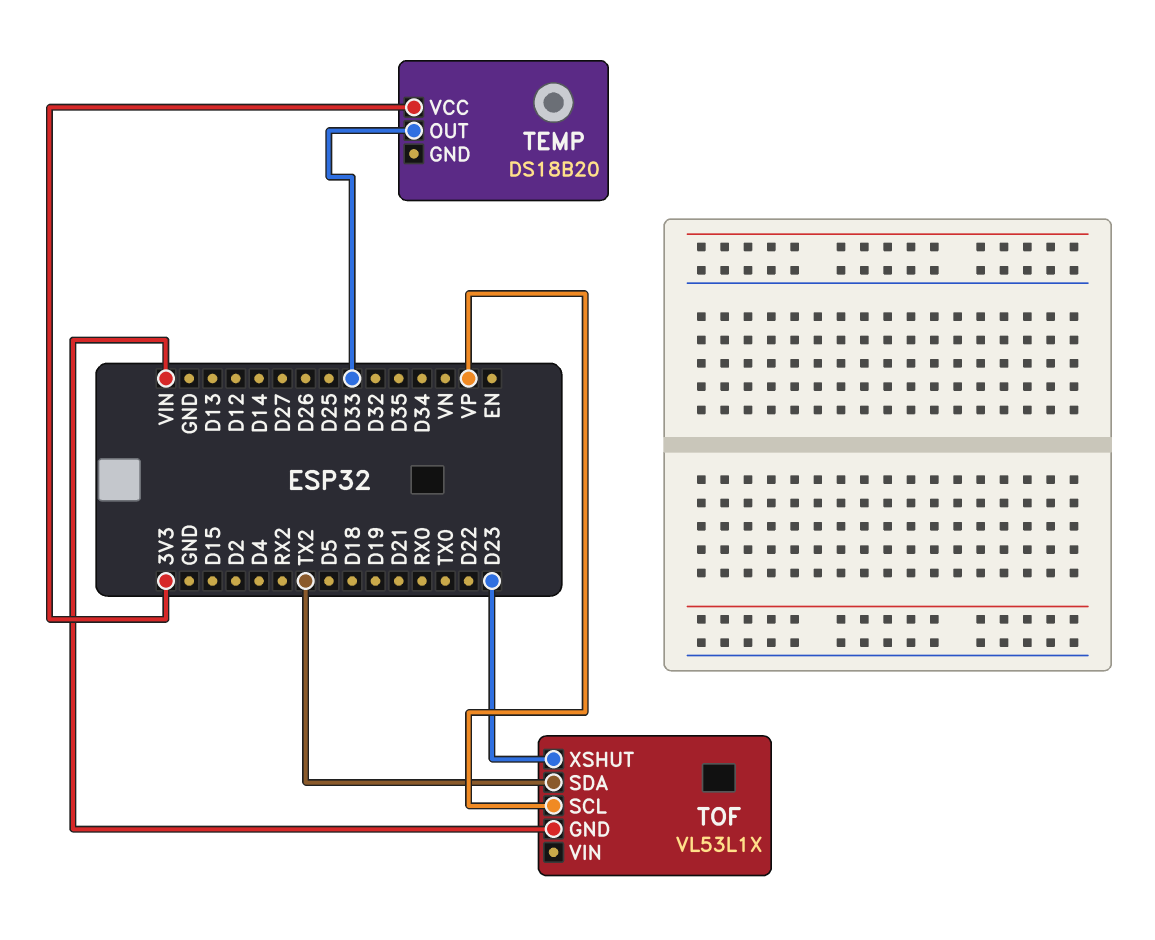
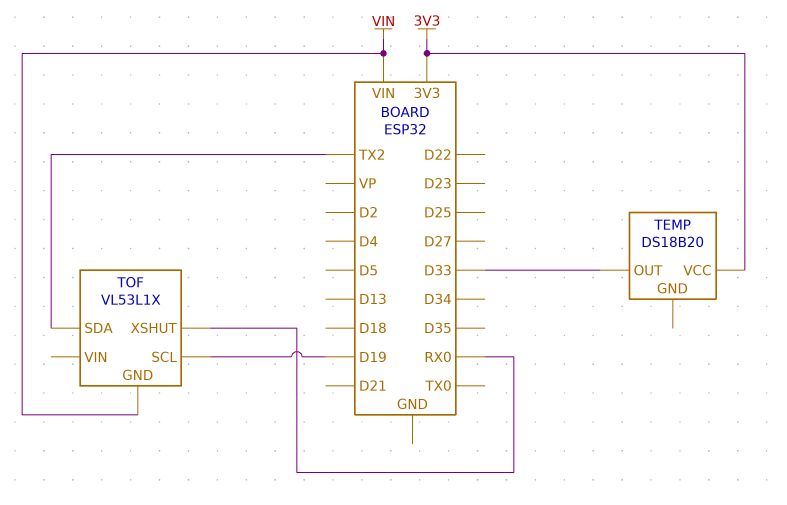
TOF pin SCL: VP -> D19
TOF pin XSHUT: D23 -> RX0

